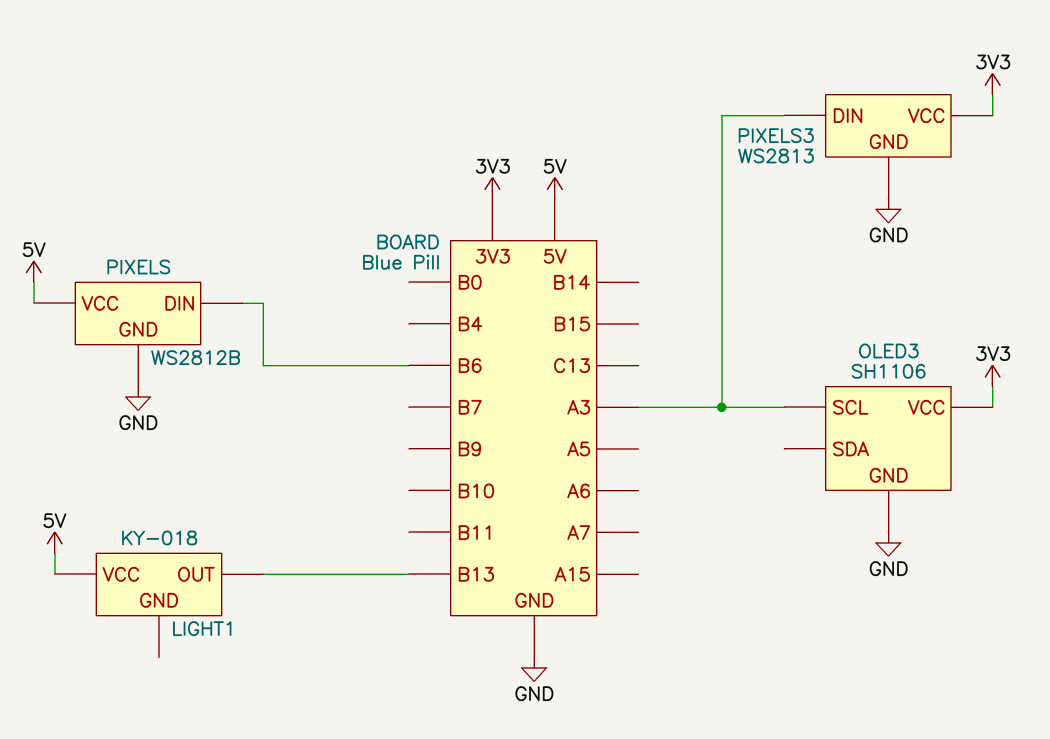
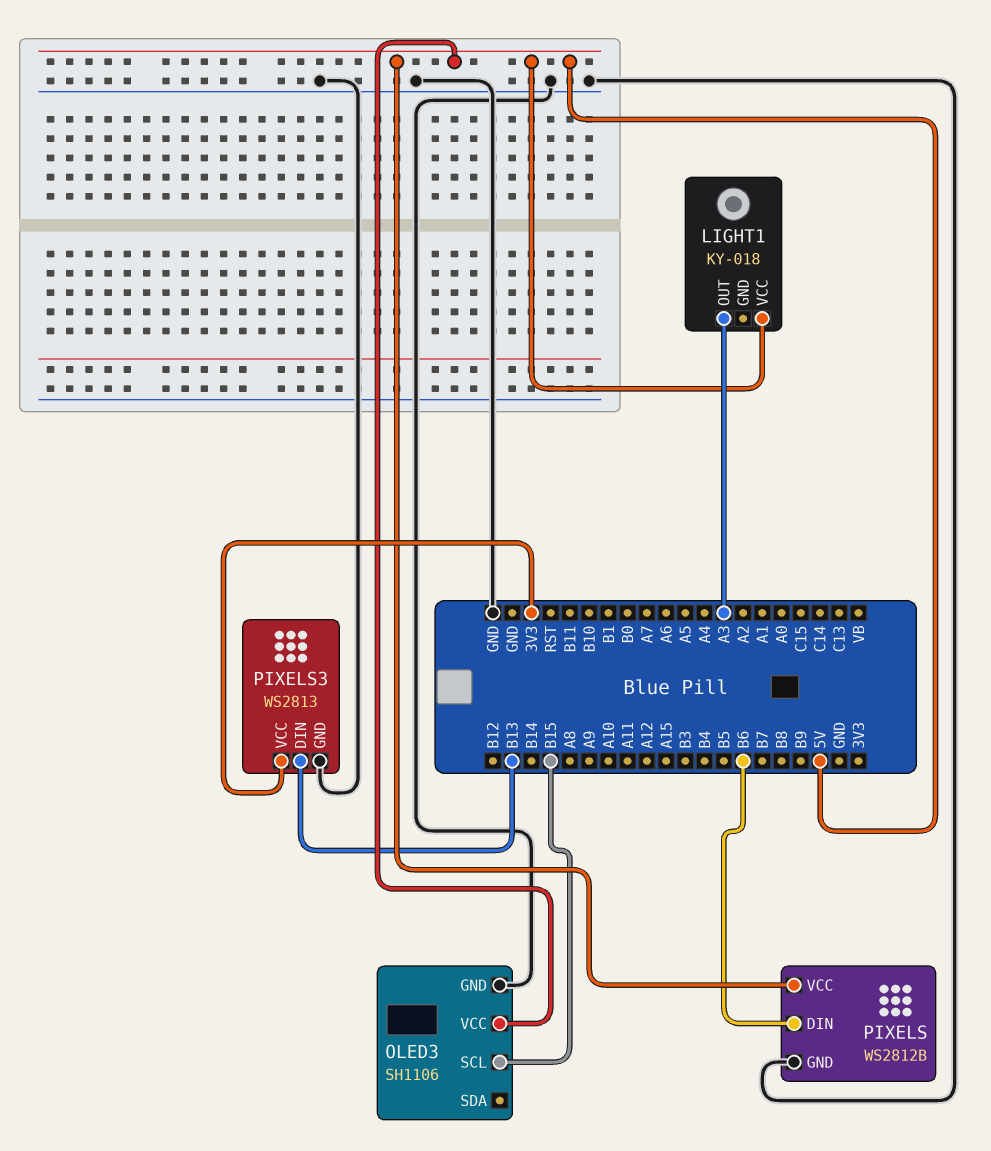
LIGHT1 pin OUT: B13 -> A3
OLED3 pin SCL: A3 -> B15
OLED3 pin VCC: 3V3 -> 5V
PIXELS3 pin DIN: A3 -> B13

